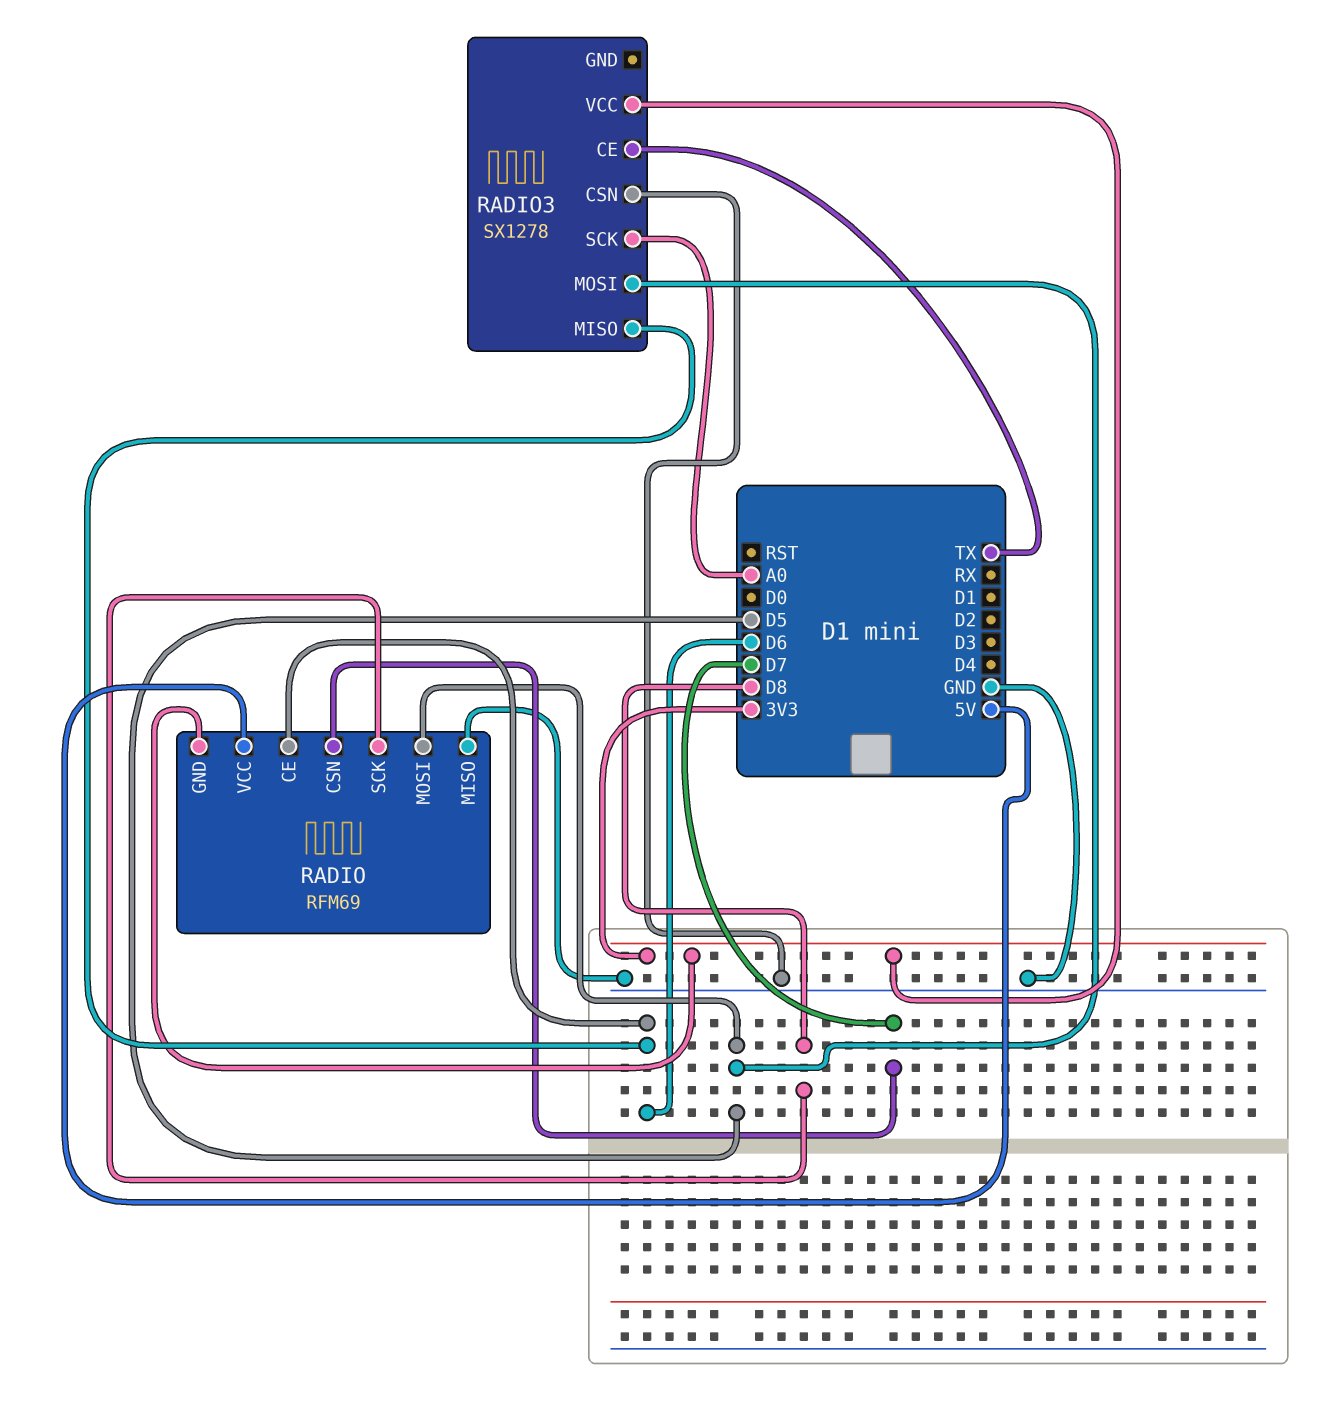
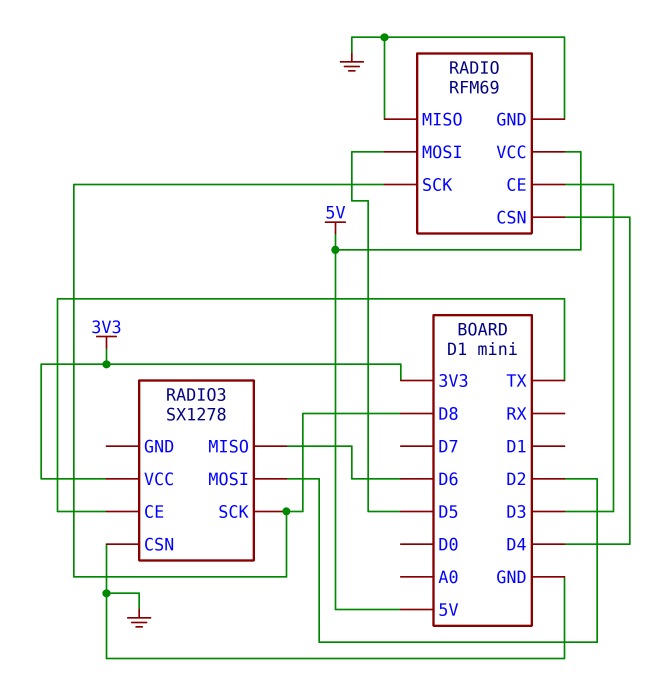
RADIO pin CE: D6 -> D3
RADIO pin CSN: D7 -> D4
RADIO pin GND: 3V3 -> GND
RADIO3 pin MOSI: D5 -> D2
RADIO3 pin SCK: A0 -> D8

